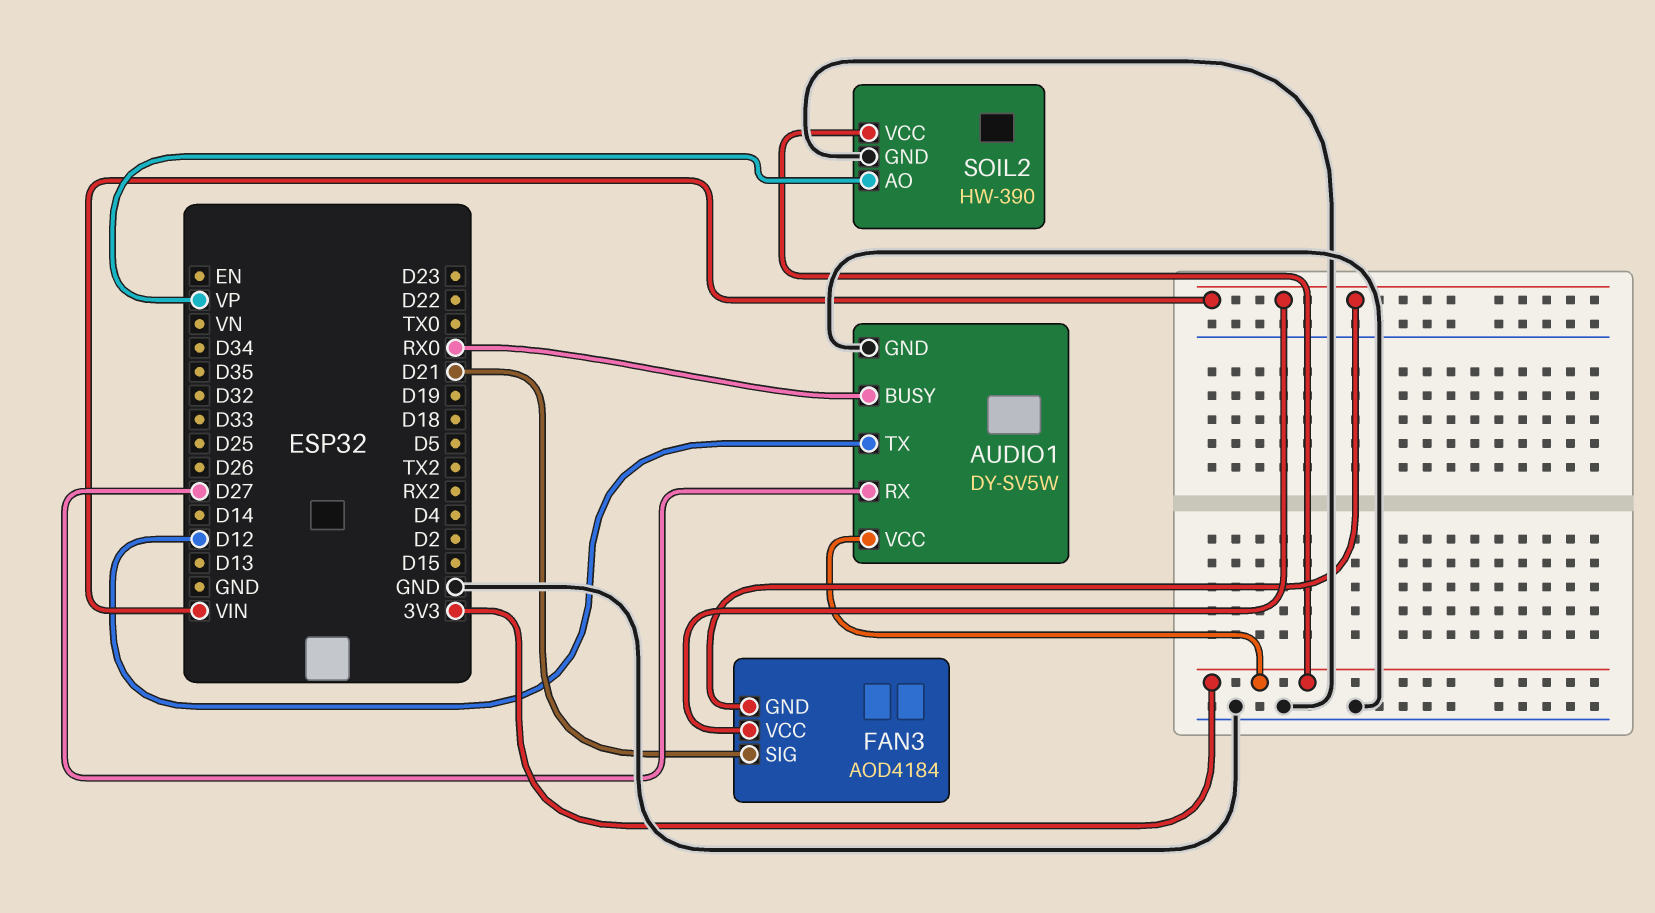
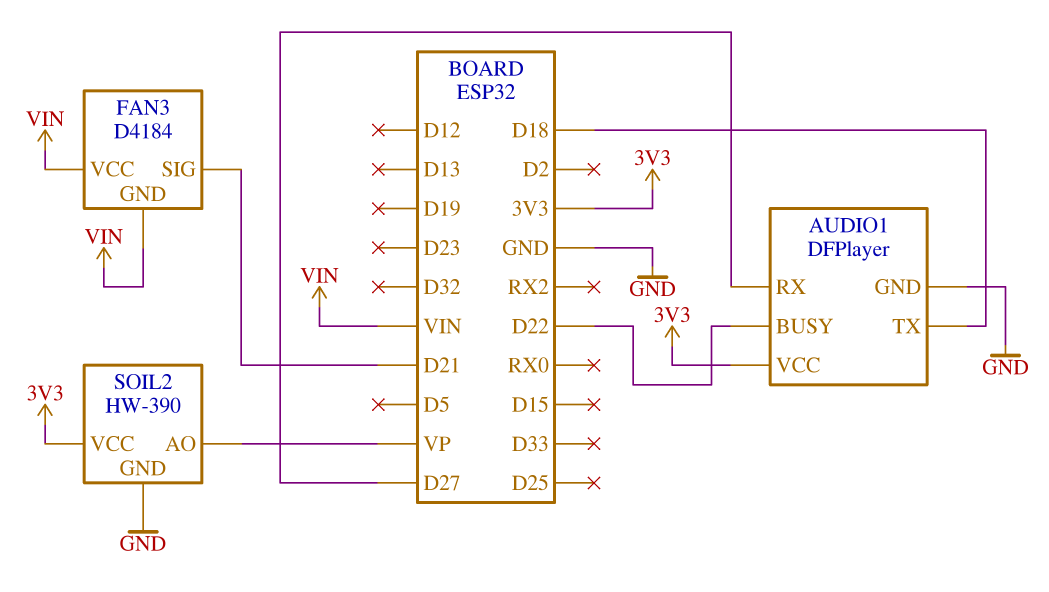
AUDIO1: DY-SV5W -> DFPlayer
AUDIO1 pin BUSY: RX0 -> D22
AUDIO1 pin TX: D12 -> D18
FAN3: AOD4184 -> D4184

